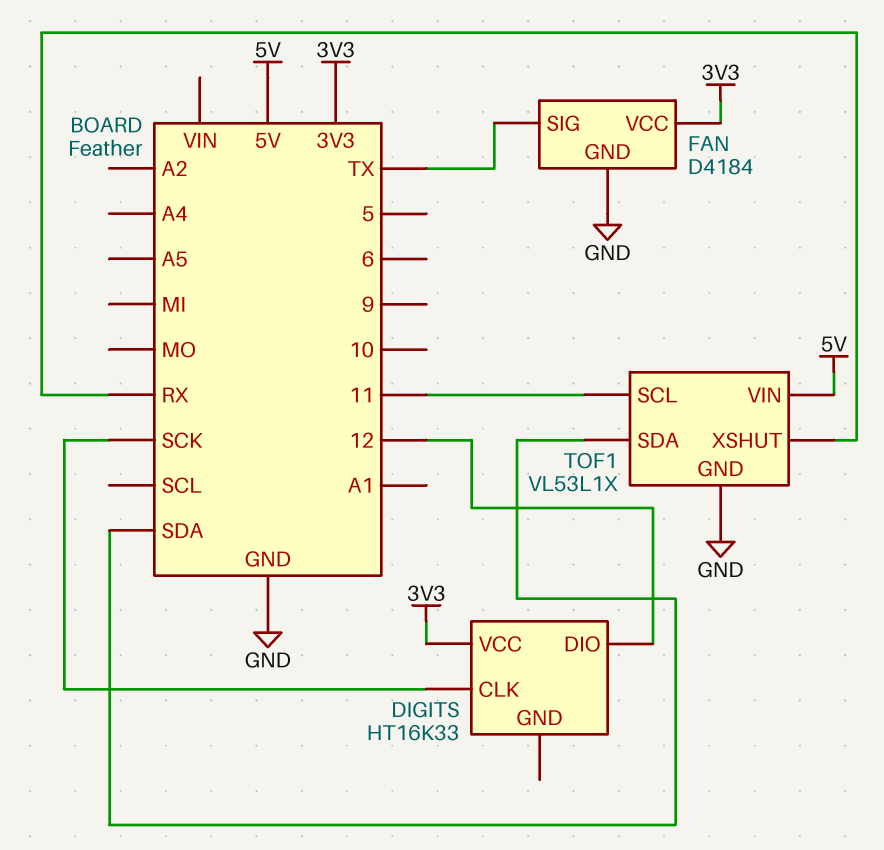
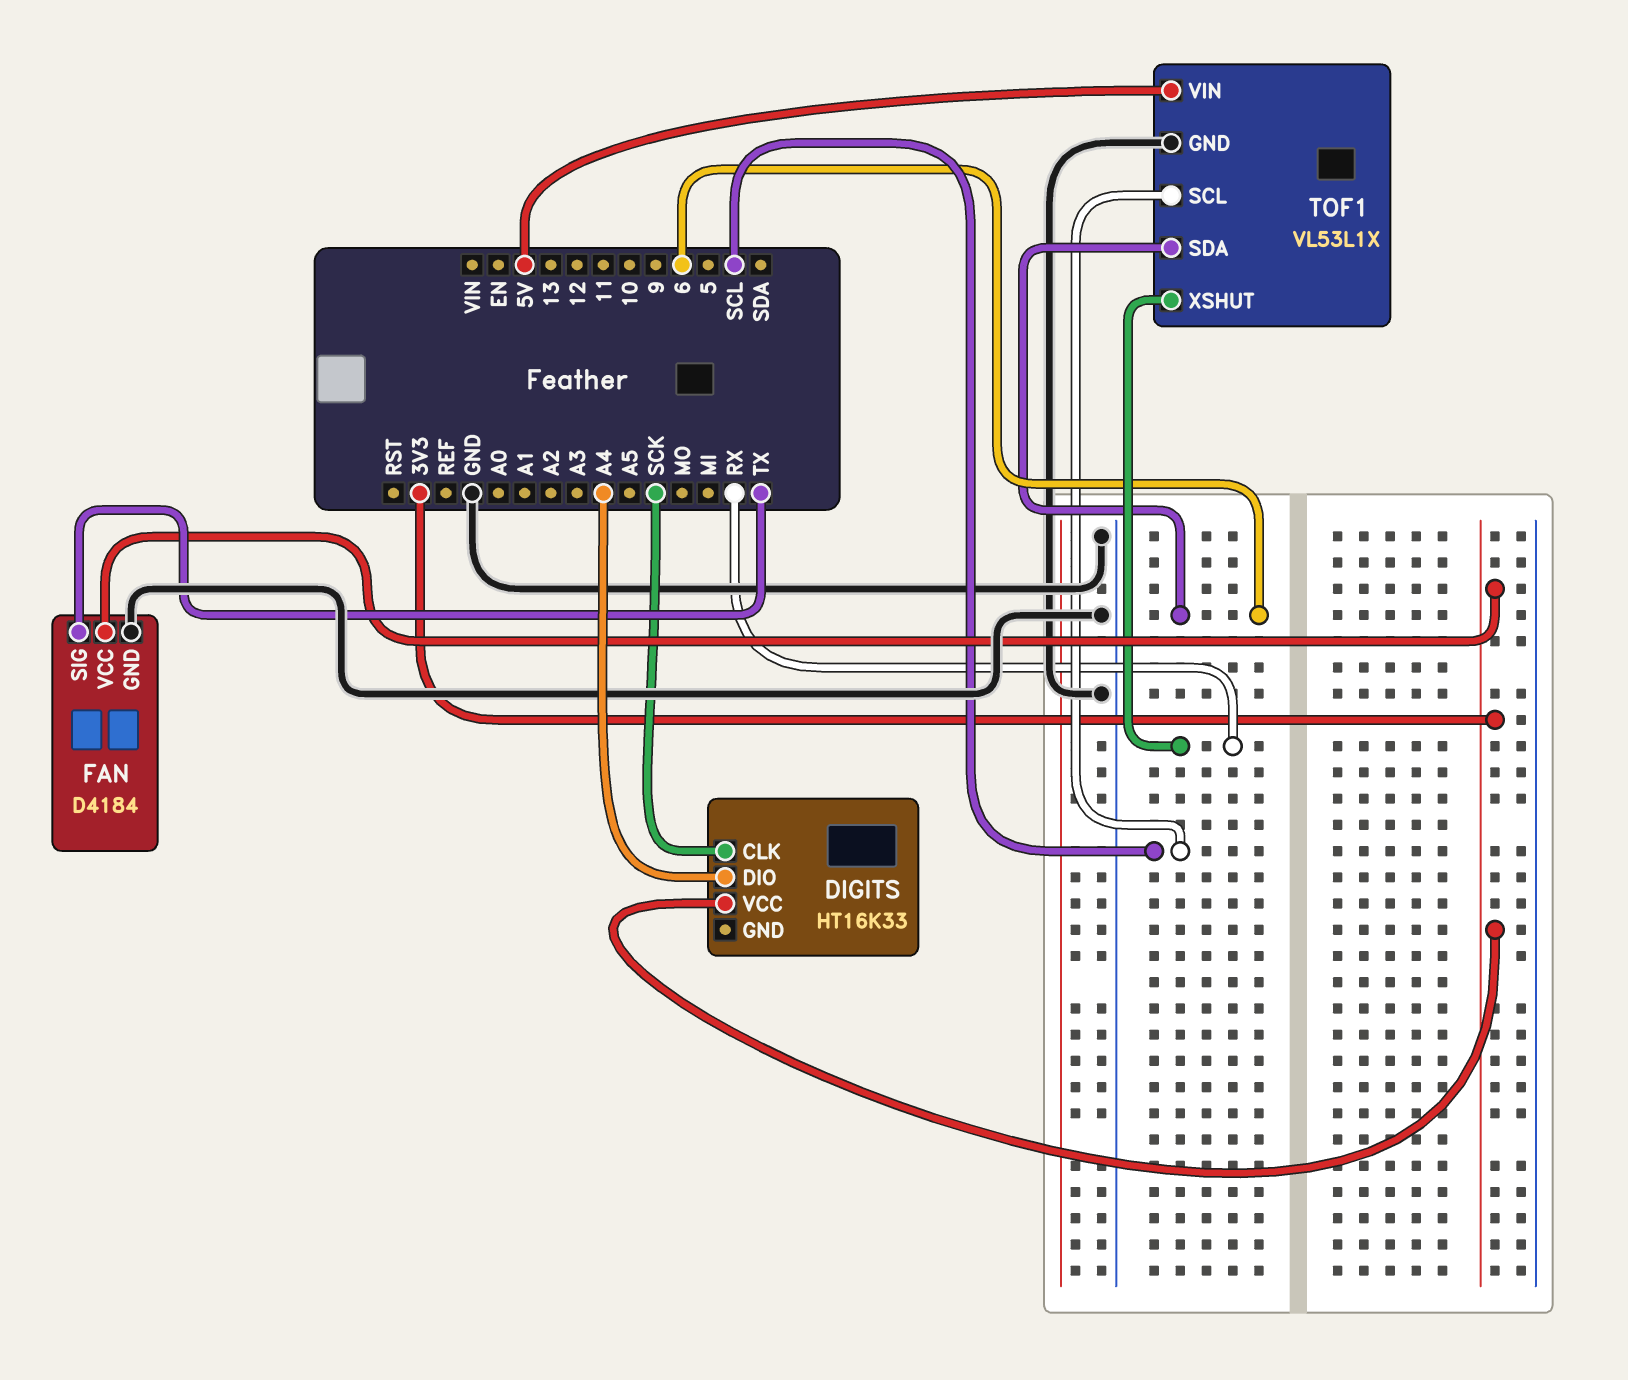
DIGITS pin DIO: 12 -> A4
TOF1 pin SCL: 11 -> SCL
TOF1 pin SDA: SDA -> 6

